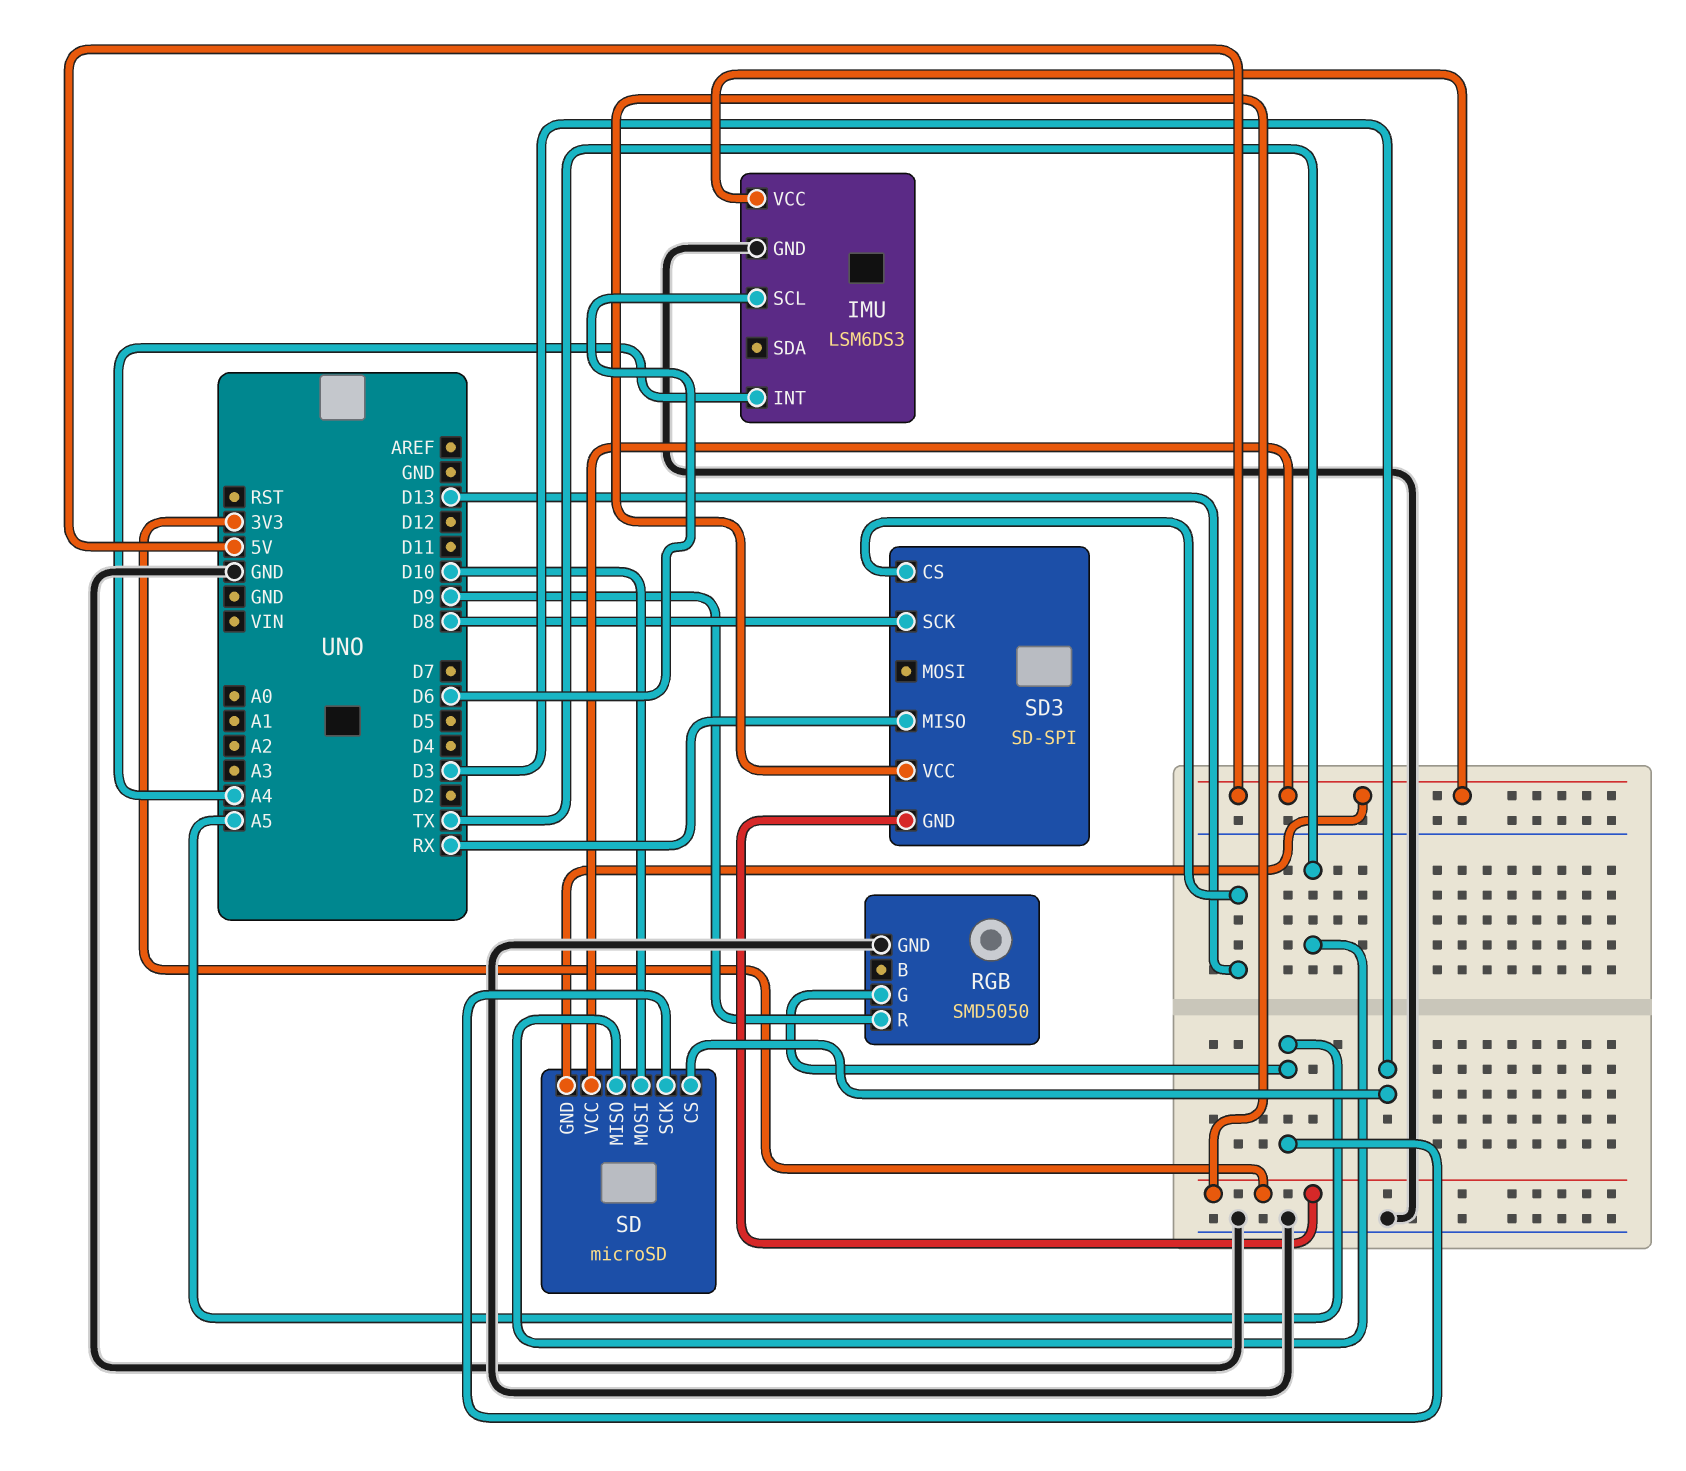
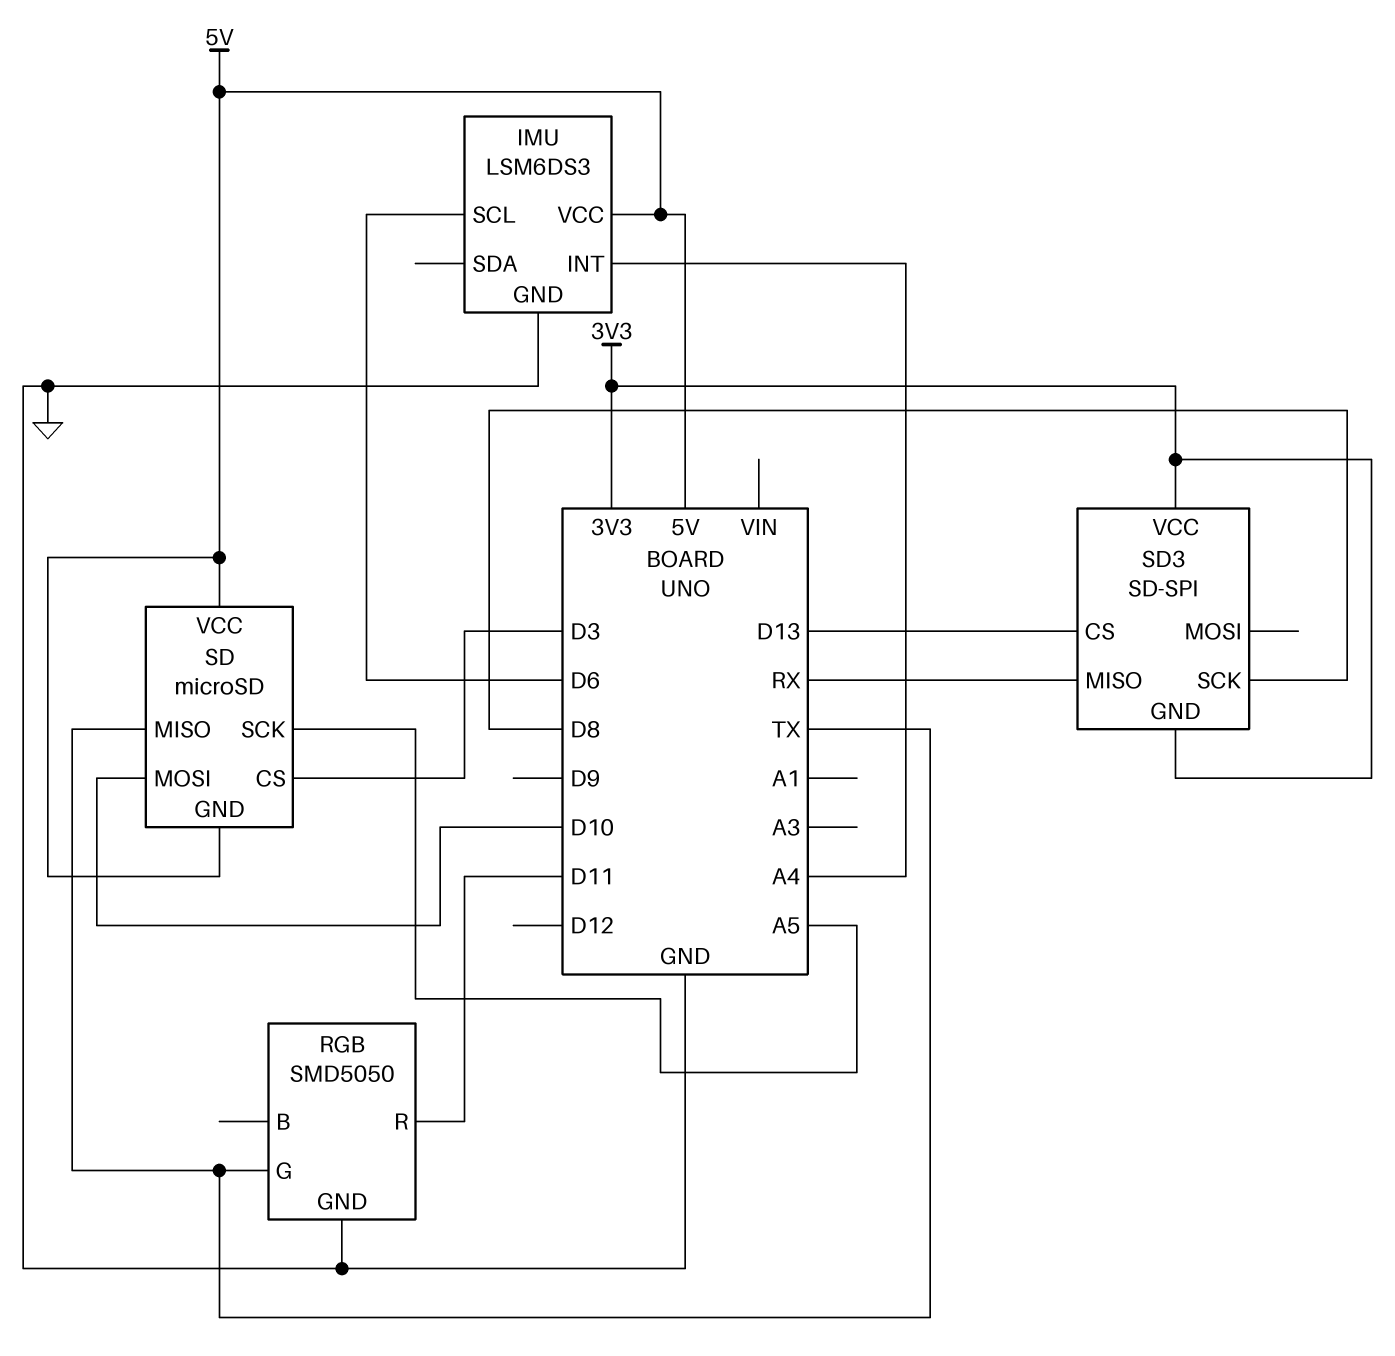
RGB pin G: A5 -> TX
RGB pin R: D9 -> D11

